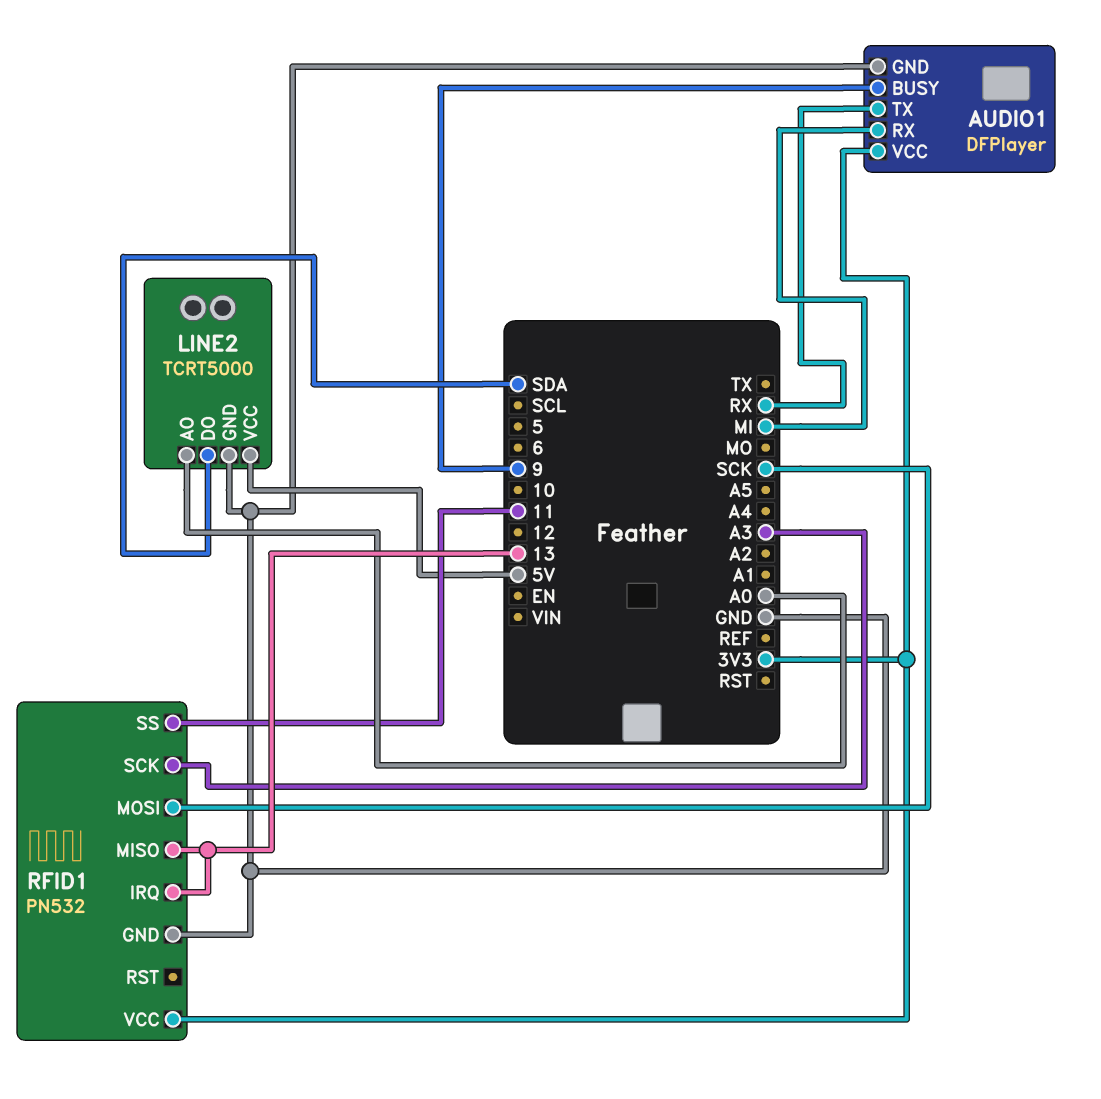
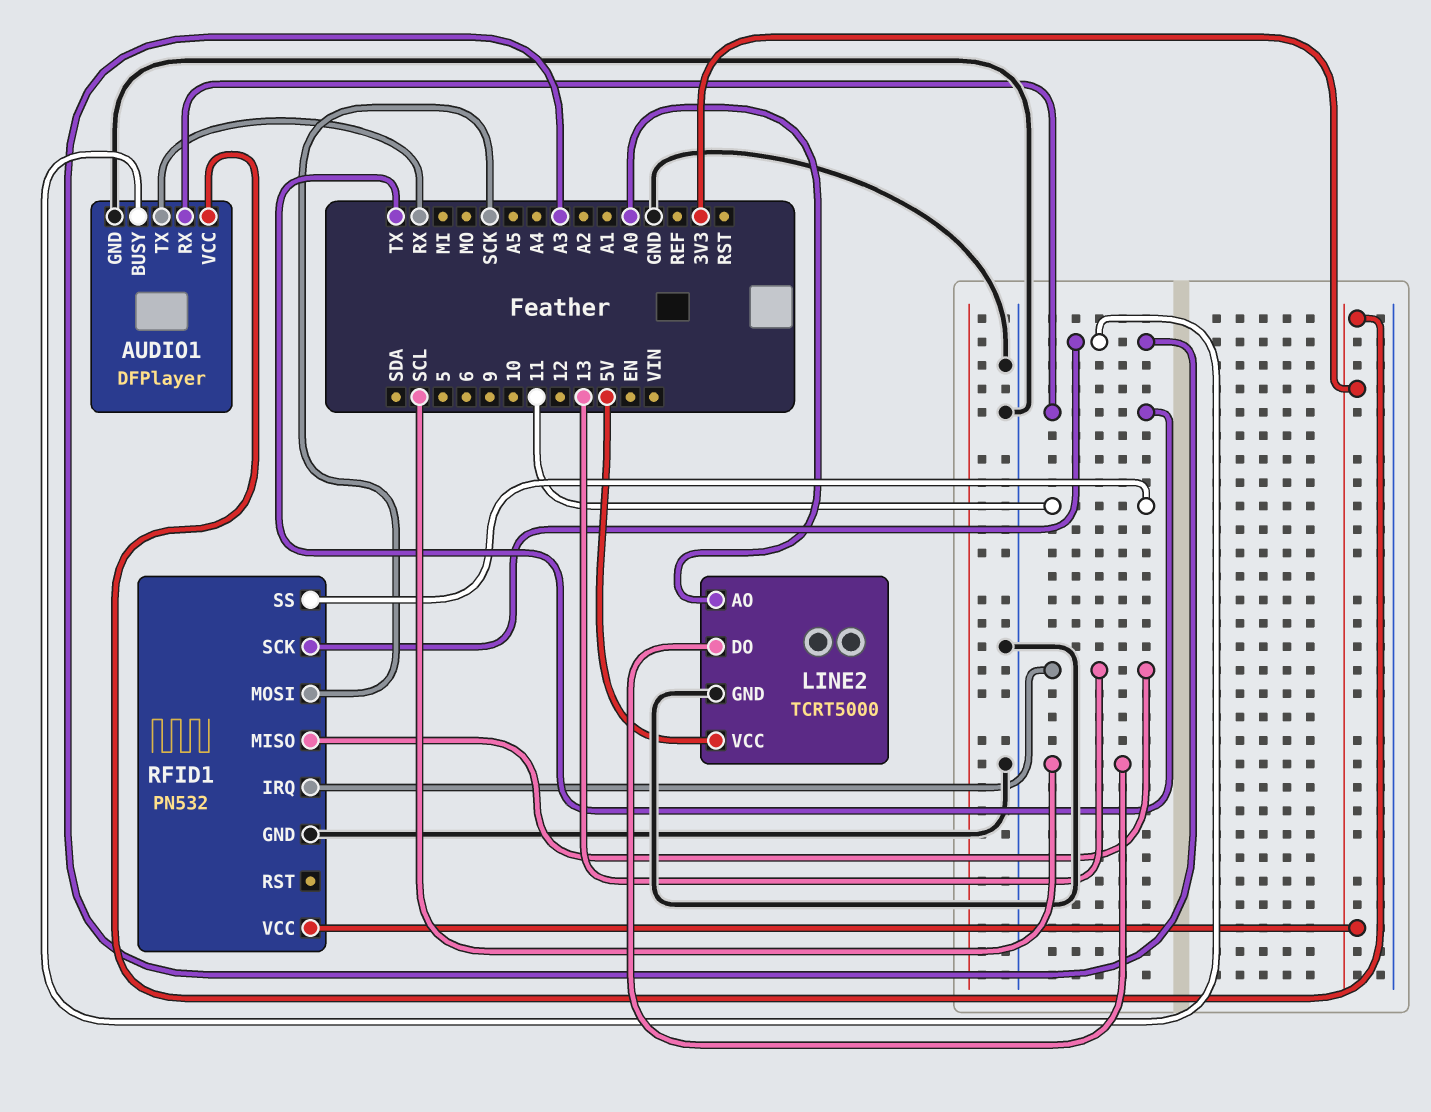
AUDIO1 pin BUSY: 9 -> A3
AUDIO1 pin RX: MI -> TX
LINE2 pin DO: SDA -> SCL

